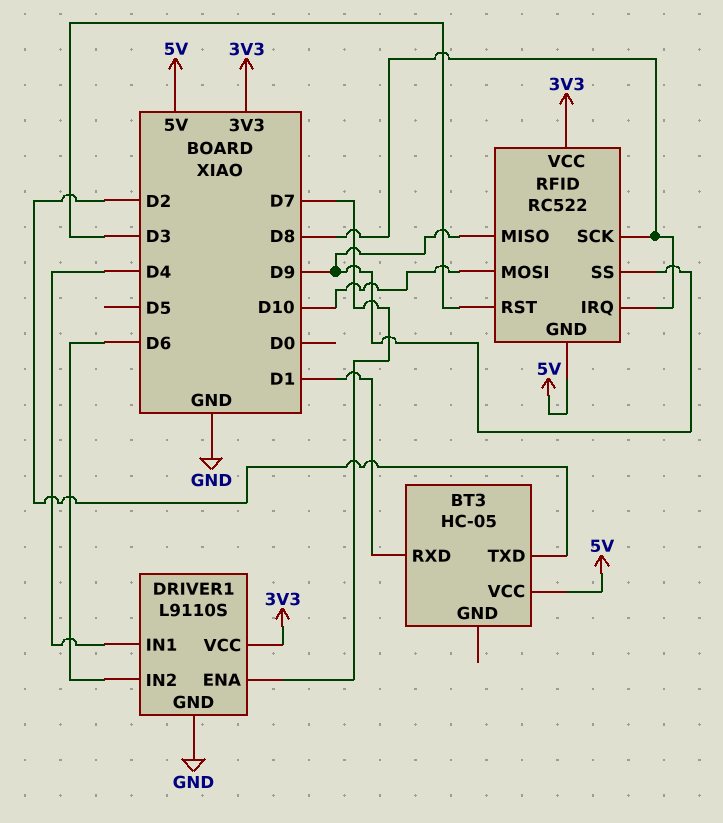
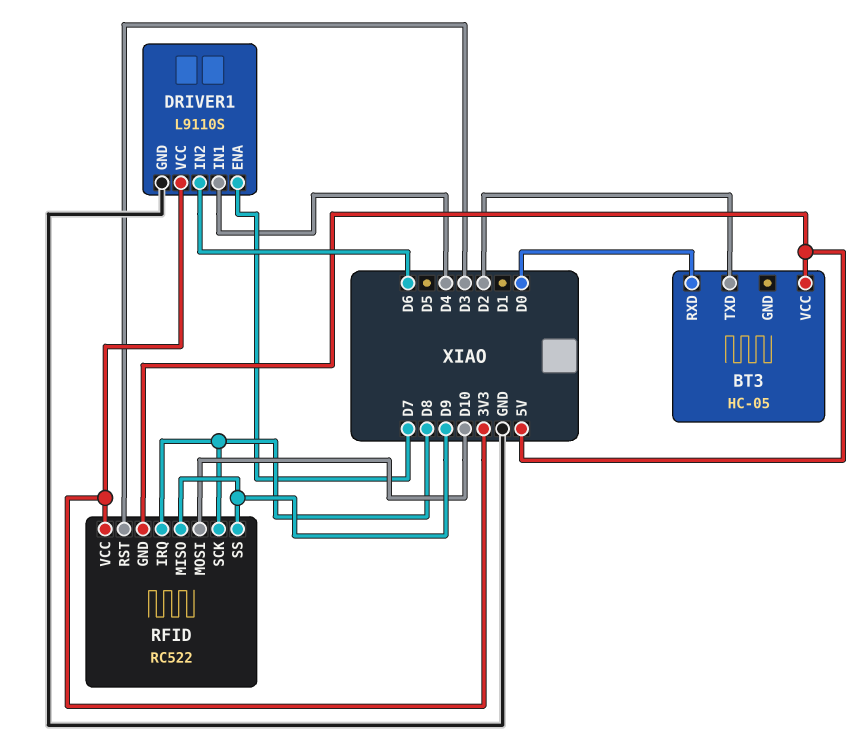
BT3 pin RXD: D1 -> D0

